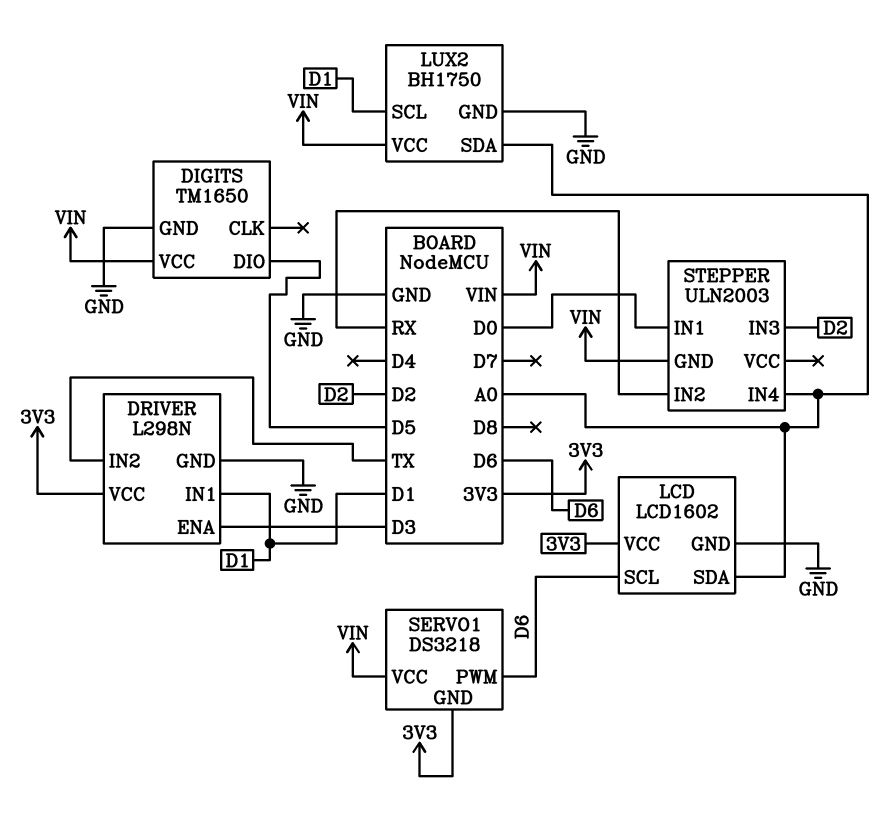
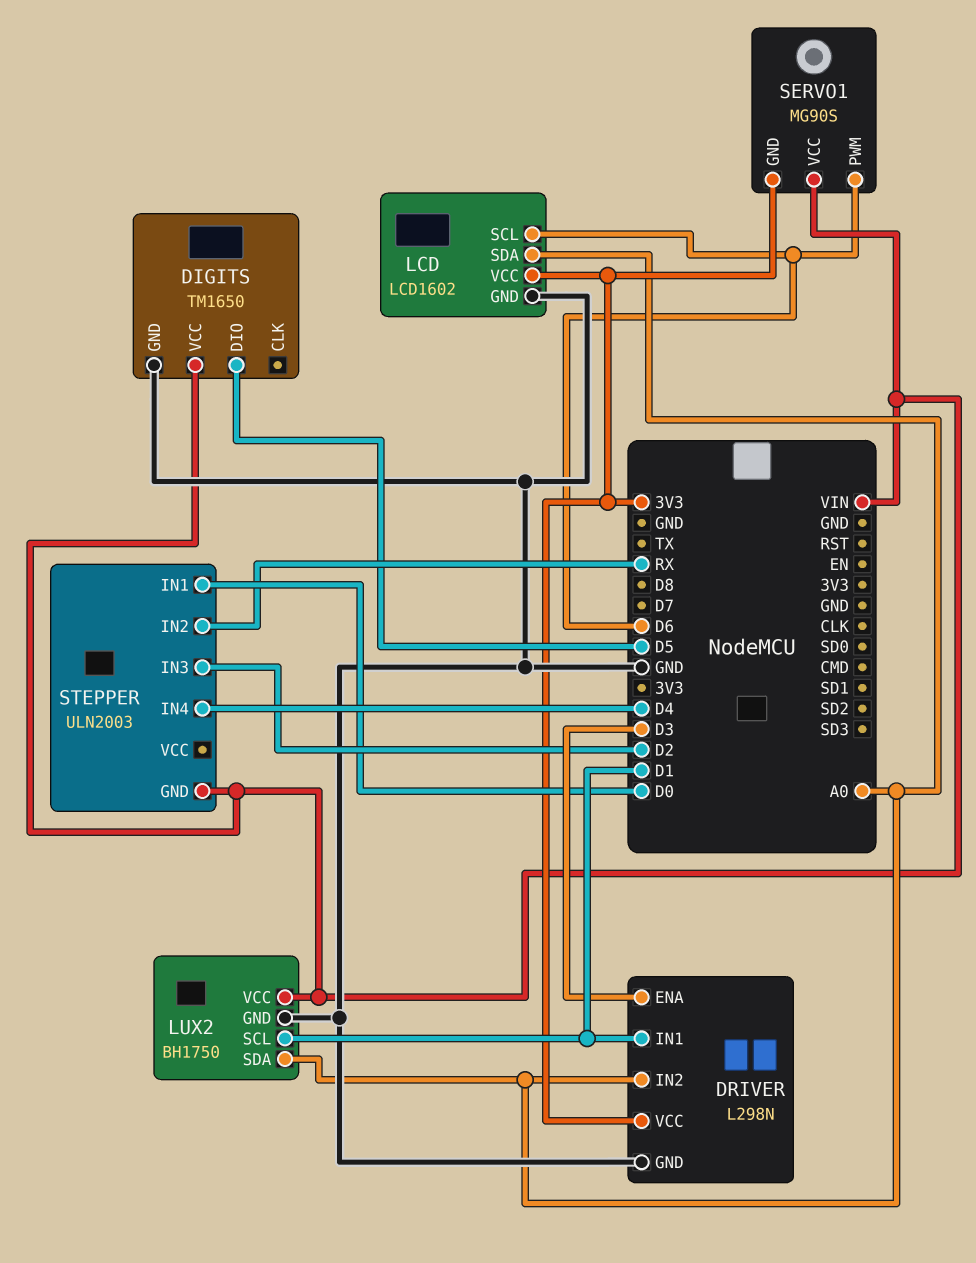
DRIVER pin IN2: TX -> A0
SERVO1: DS3218 -> MG90S
STEPPER pin IN4: A0 -> D4

